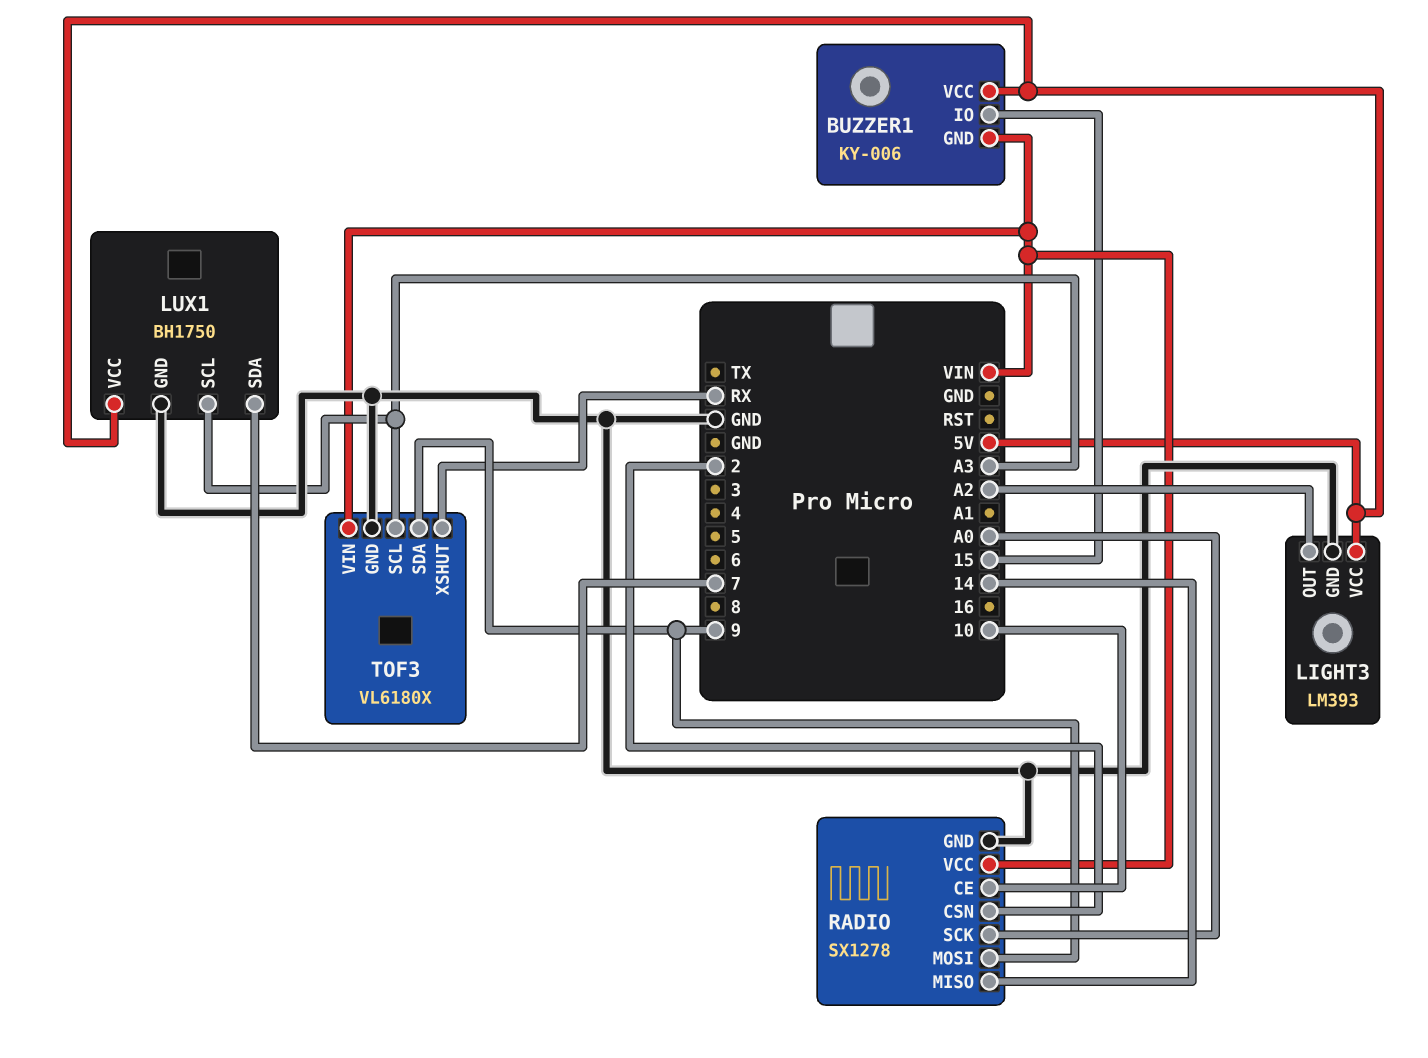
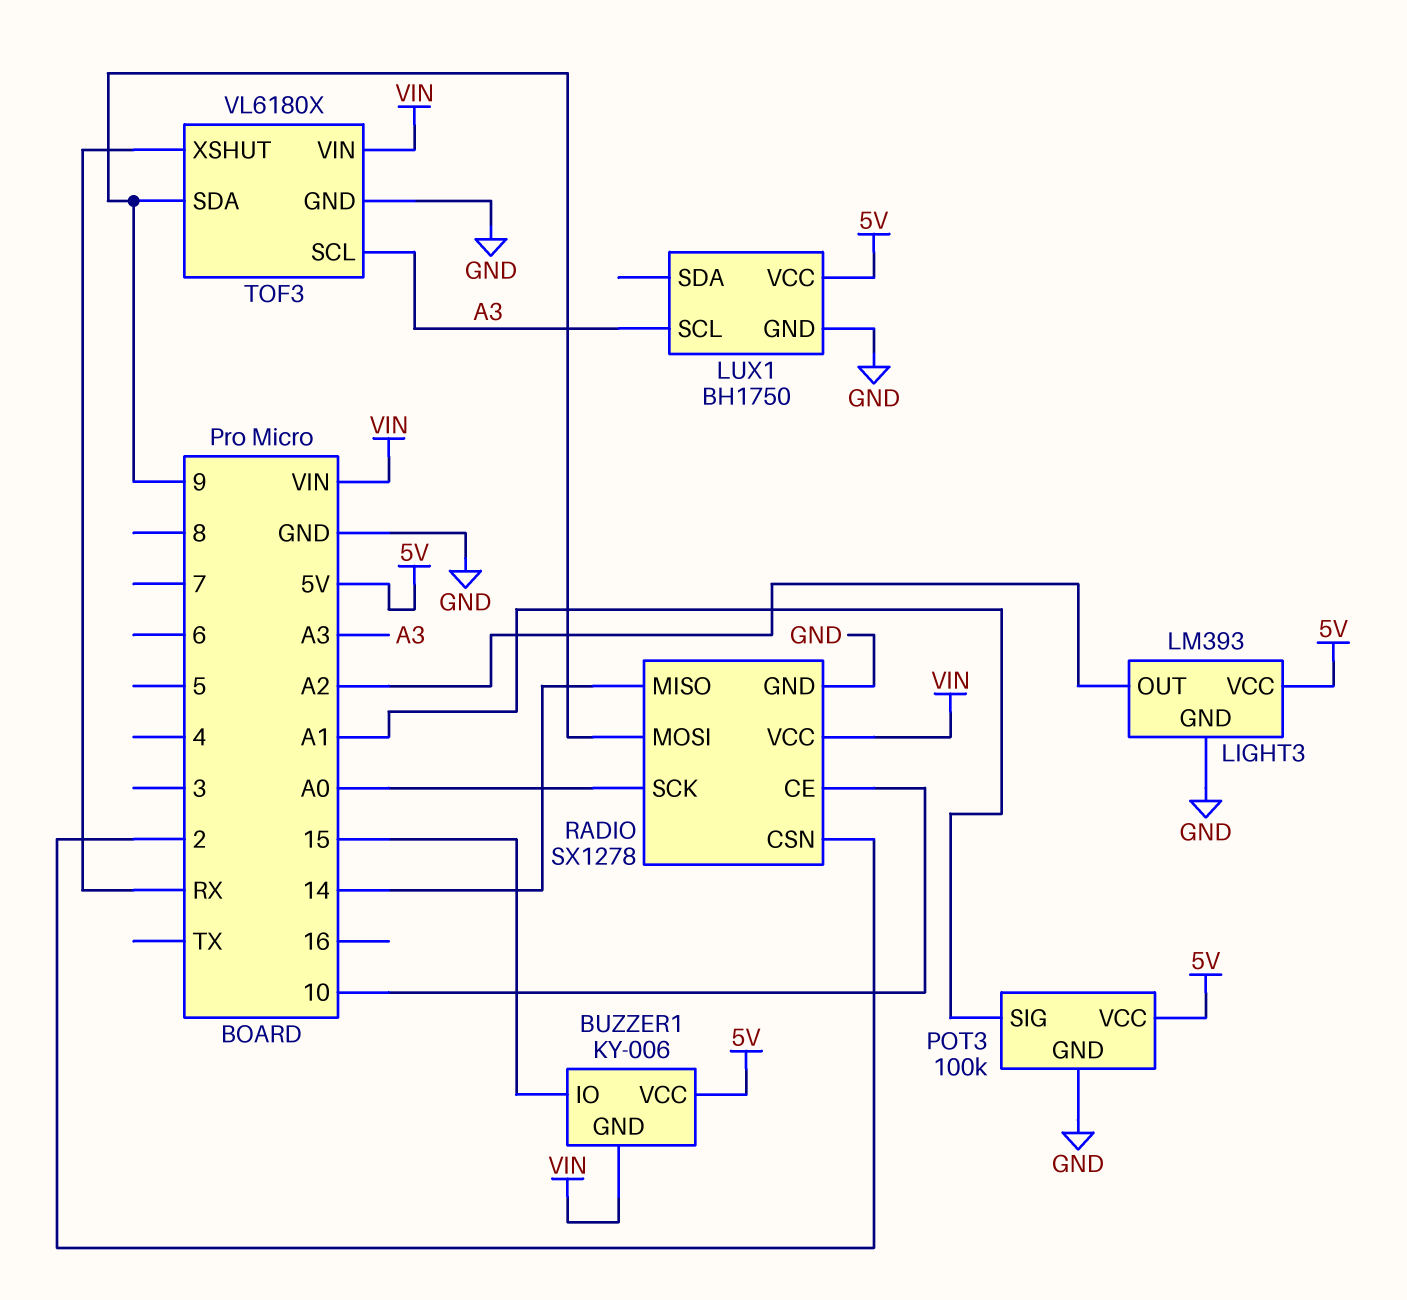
LUX1 pin SDA: 7 -> none
POT3: none -> 100k
POT3 pin GND: none -> GND
POT3 pin SIG: none -> A1
POT3 pin VCC: none -> 5V

